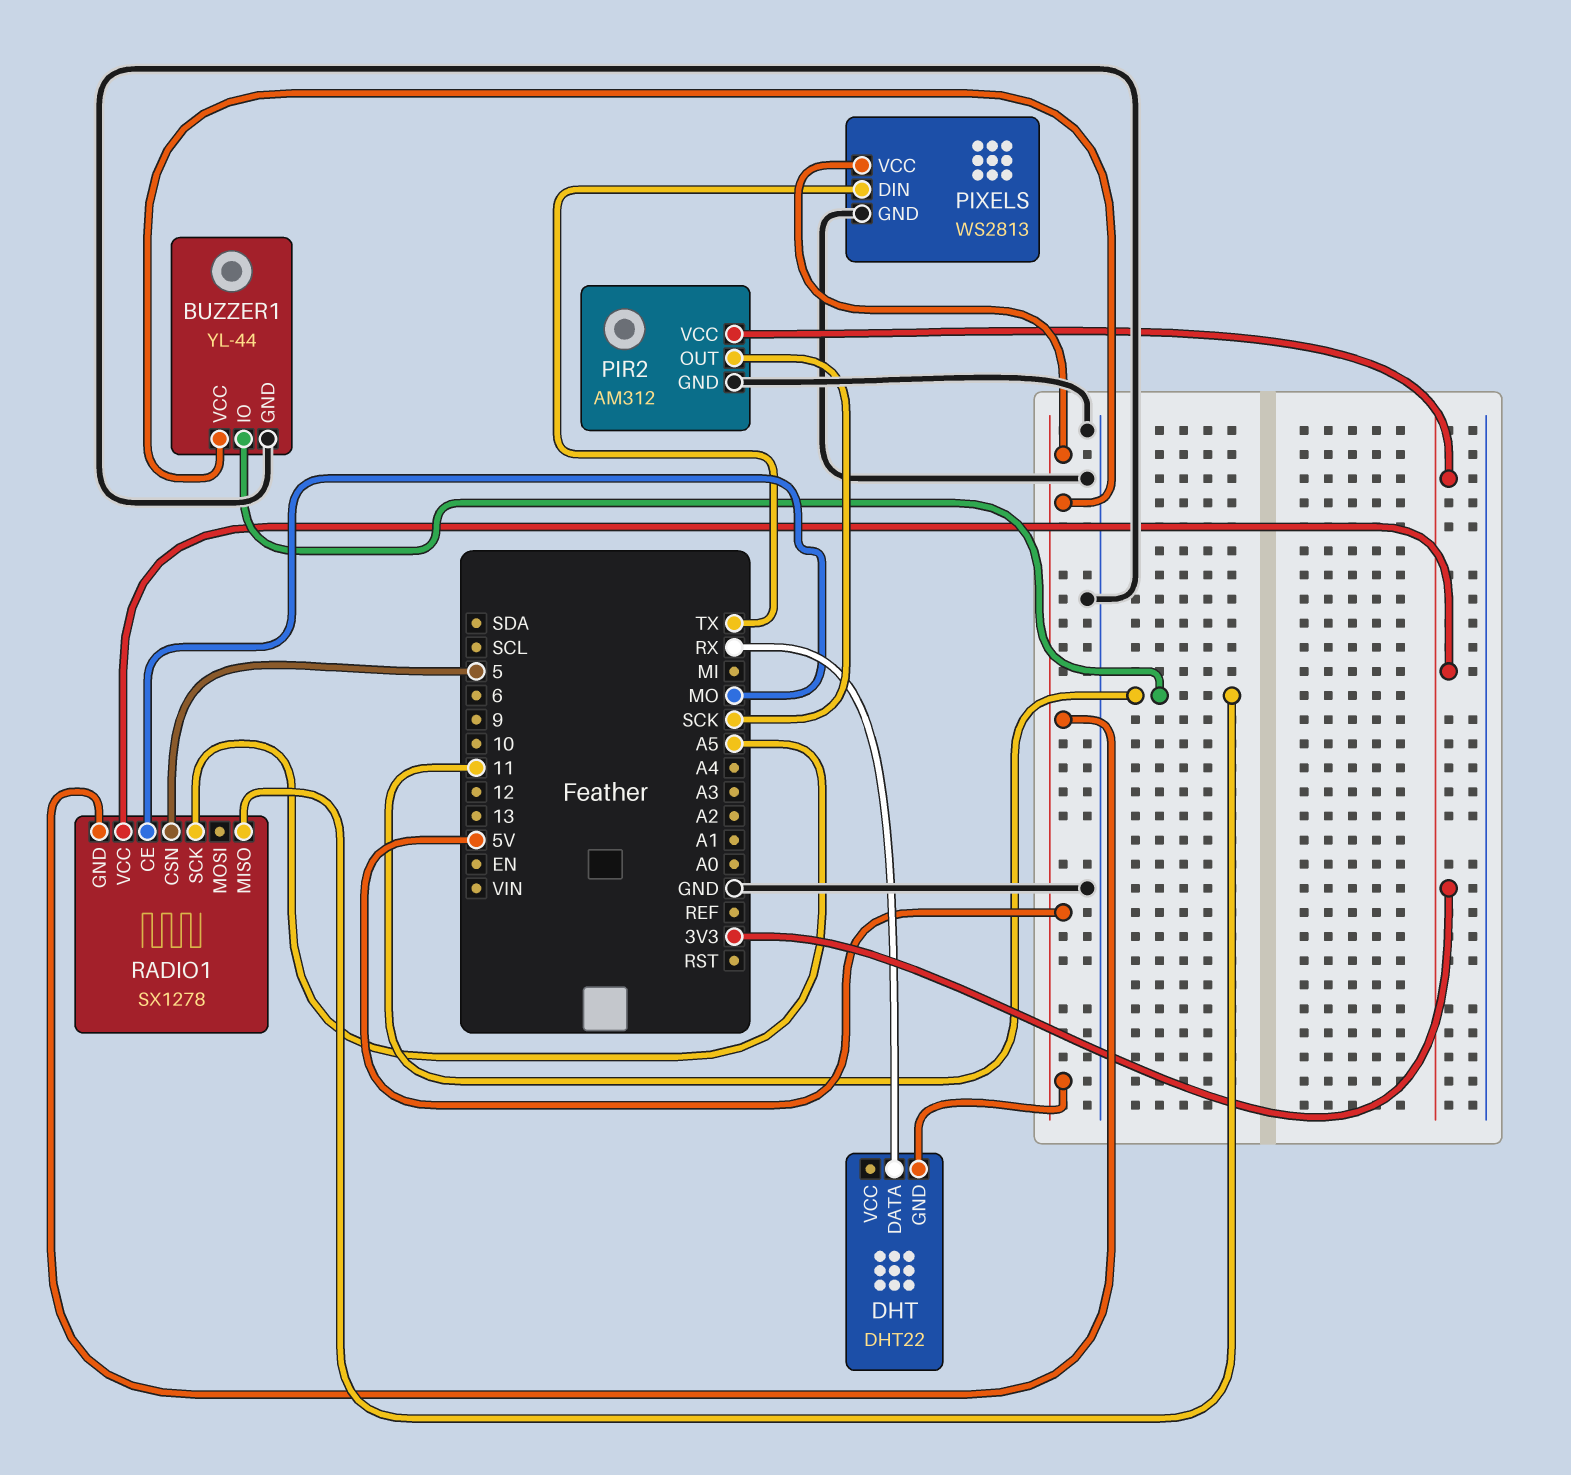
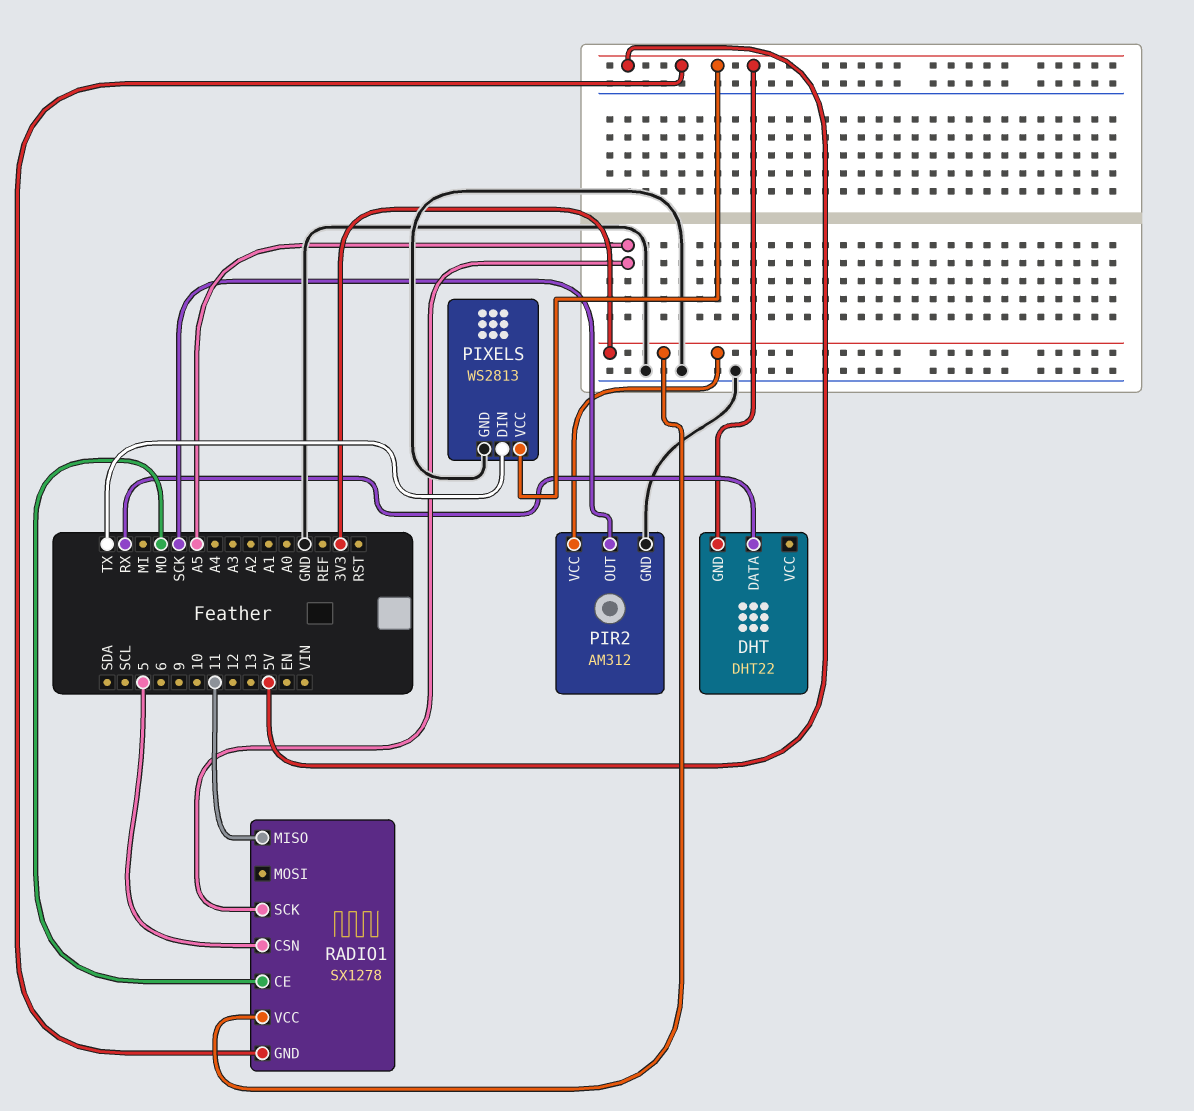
BUZZER1: YL-44 -> none
BUZZER1 pin GND: GND -> none
BUZZER1 pin IO: 11 -> none
BUZZER1 pin VCC: 5V -> none

